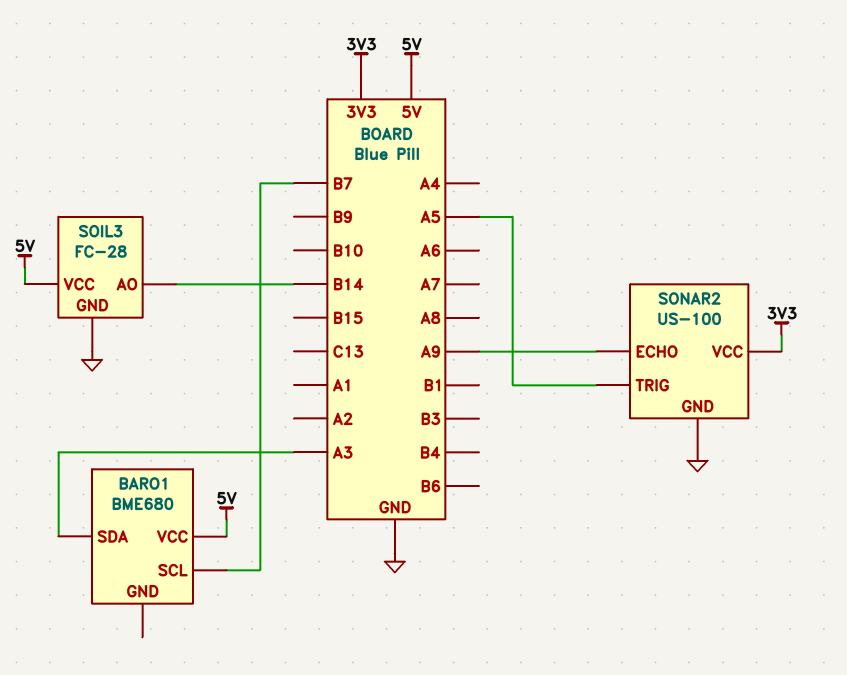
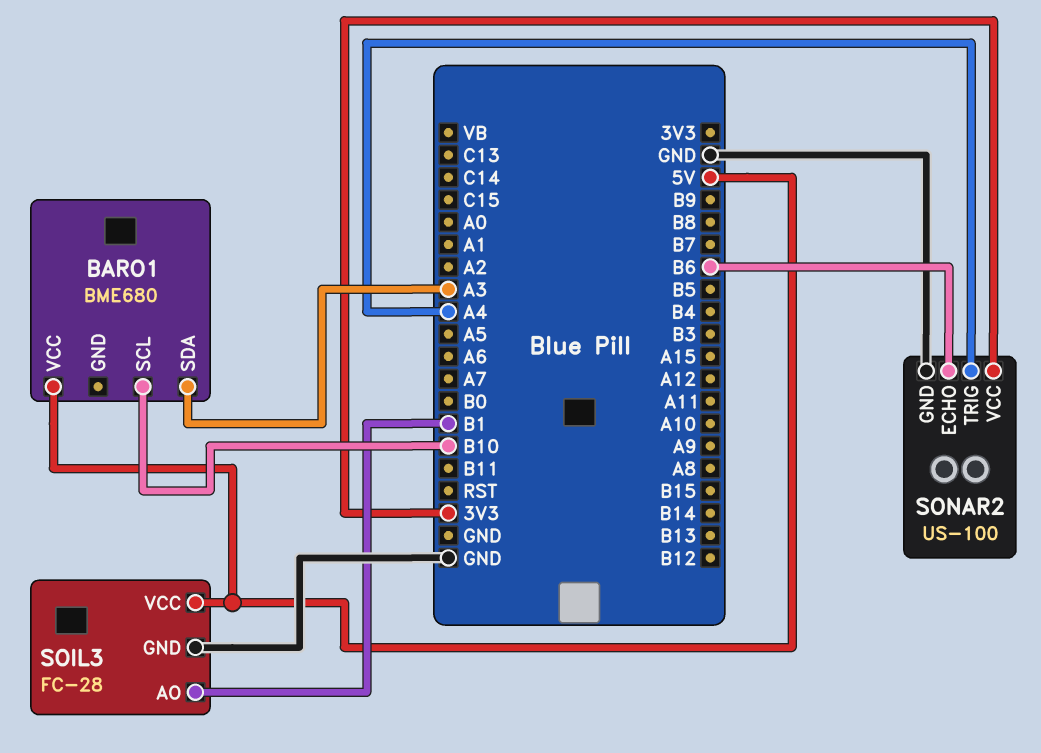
BARO1 pin SCL: B7 -> B10
SOIL3 pin AO: B14 -> B1
SONAR2 pin ECHO: A9 -> B6
SONAR2 pin TRIG: A5 -> A4

